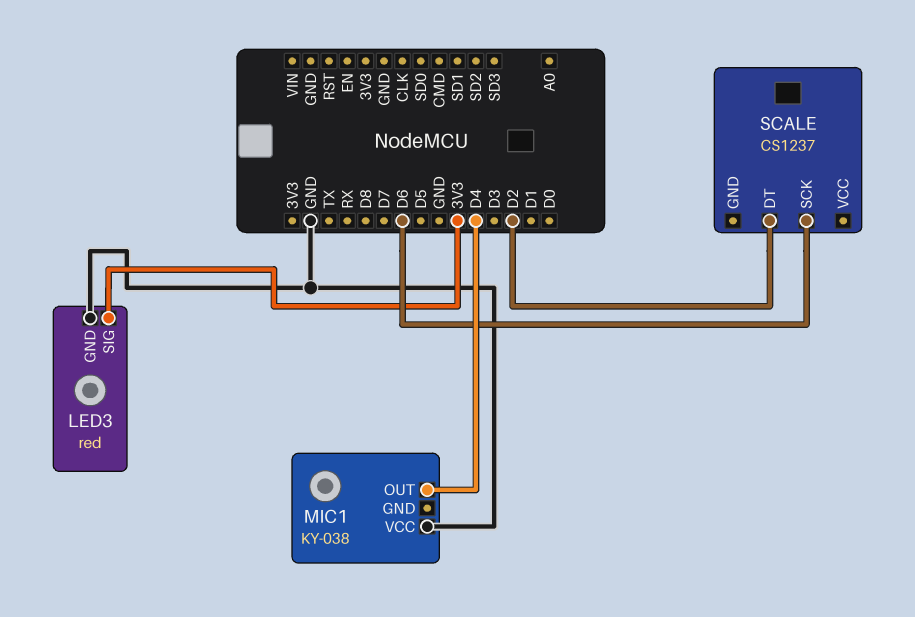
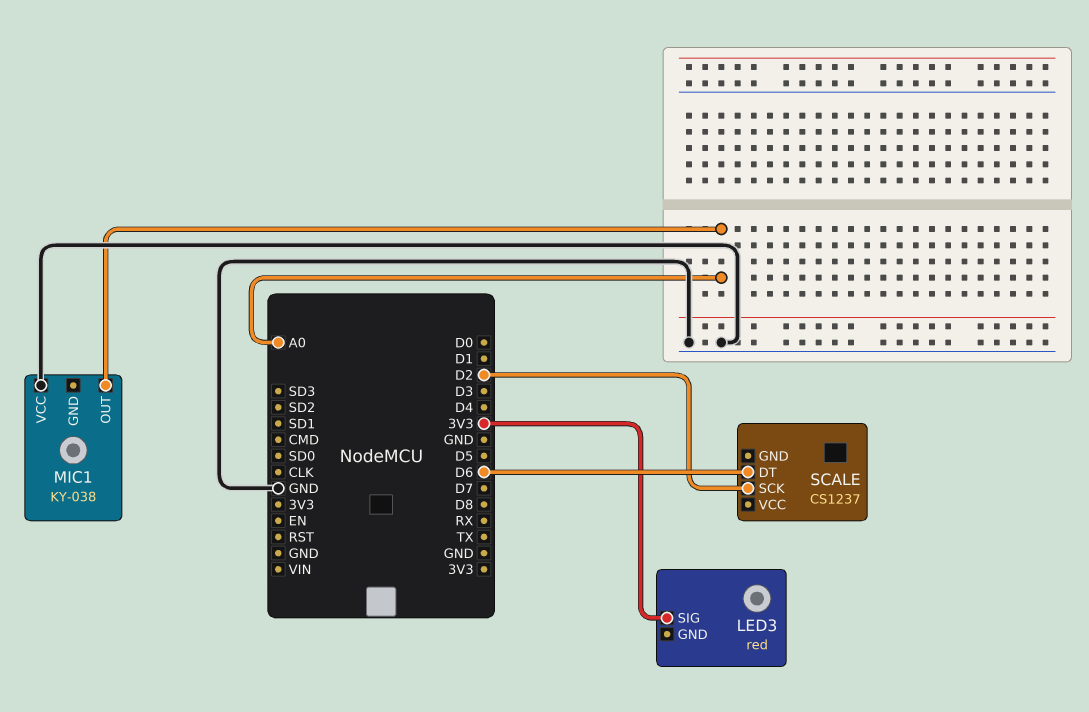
LED3 pin GND: GND -> none
MIC1 pin OUT: D4 -> A0
SCALE pin DT: D2 -> D6
SCALE pin SCK: D6 -> D2

